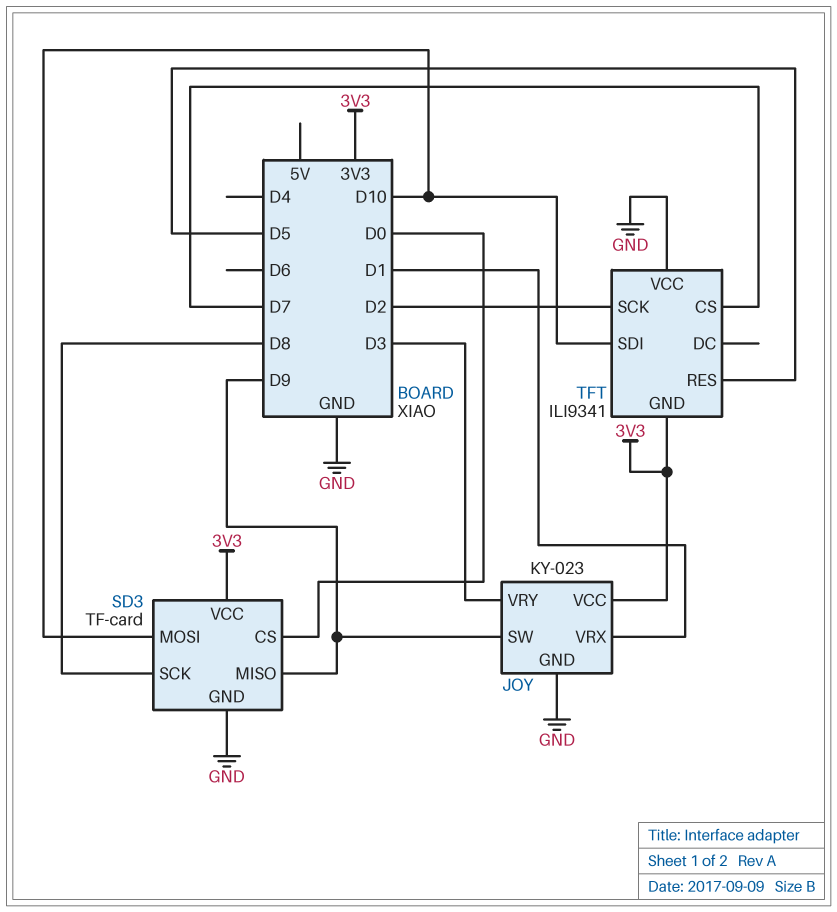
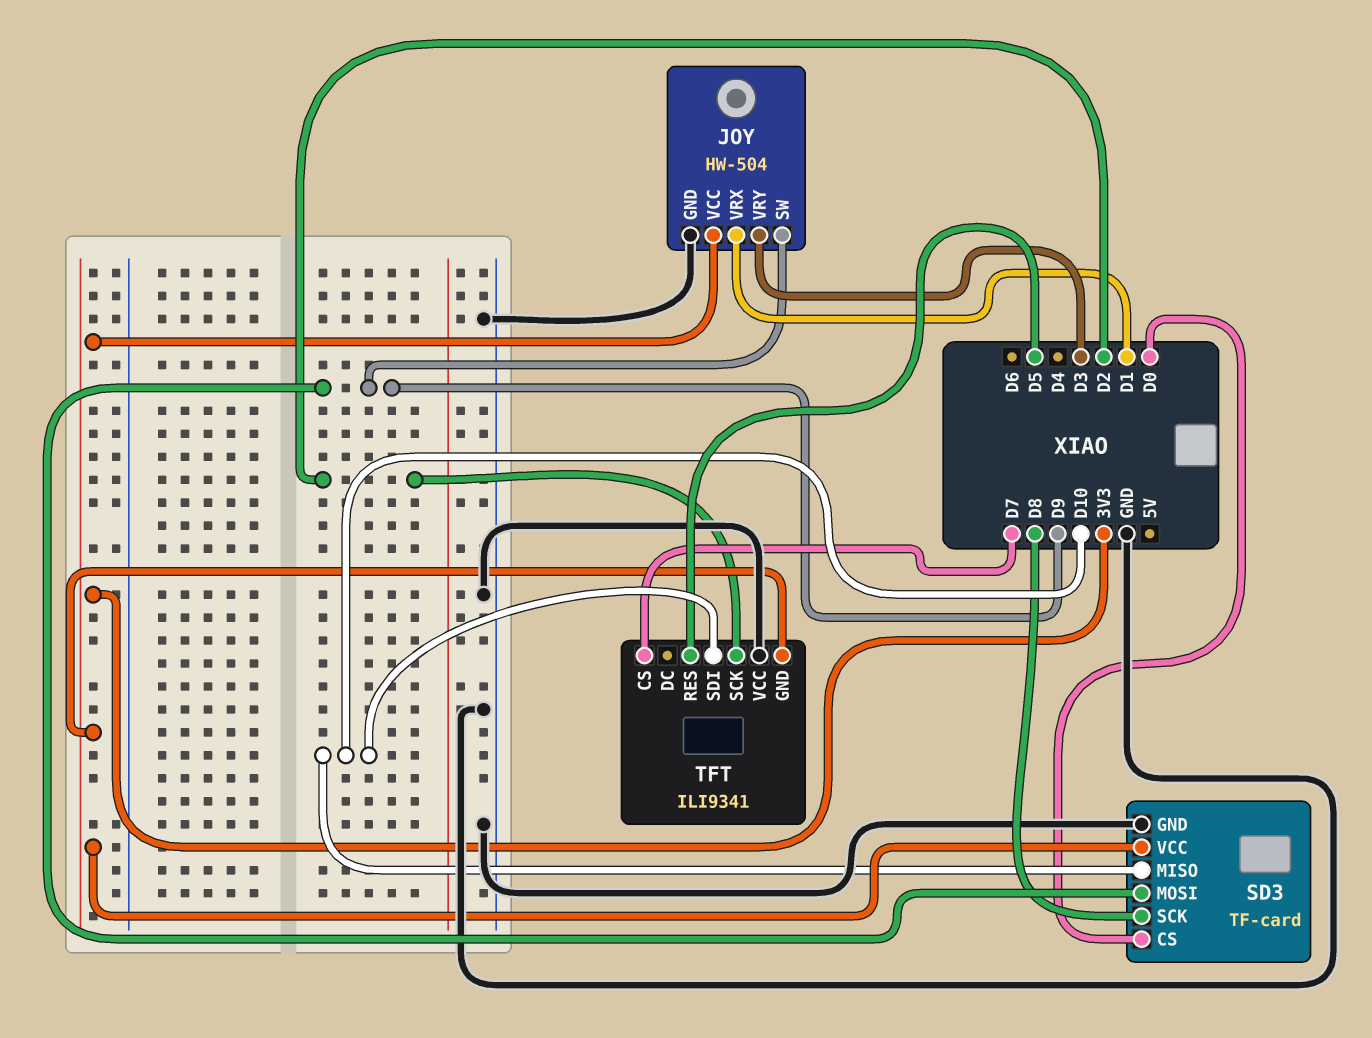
JOY: KY-023 -> HW-504
SD3 pin MISO: D9 -> D10
SD3 pin MOSI: D10 -> D9

